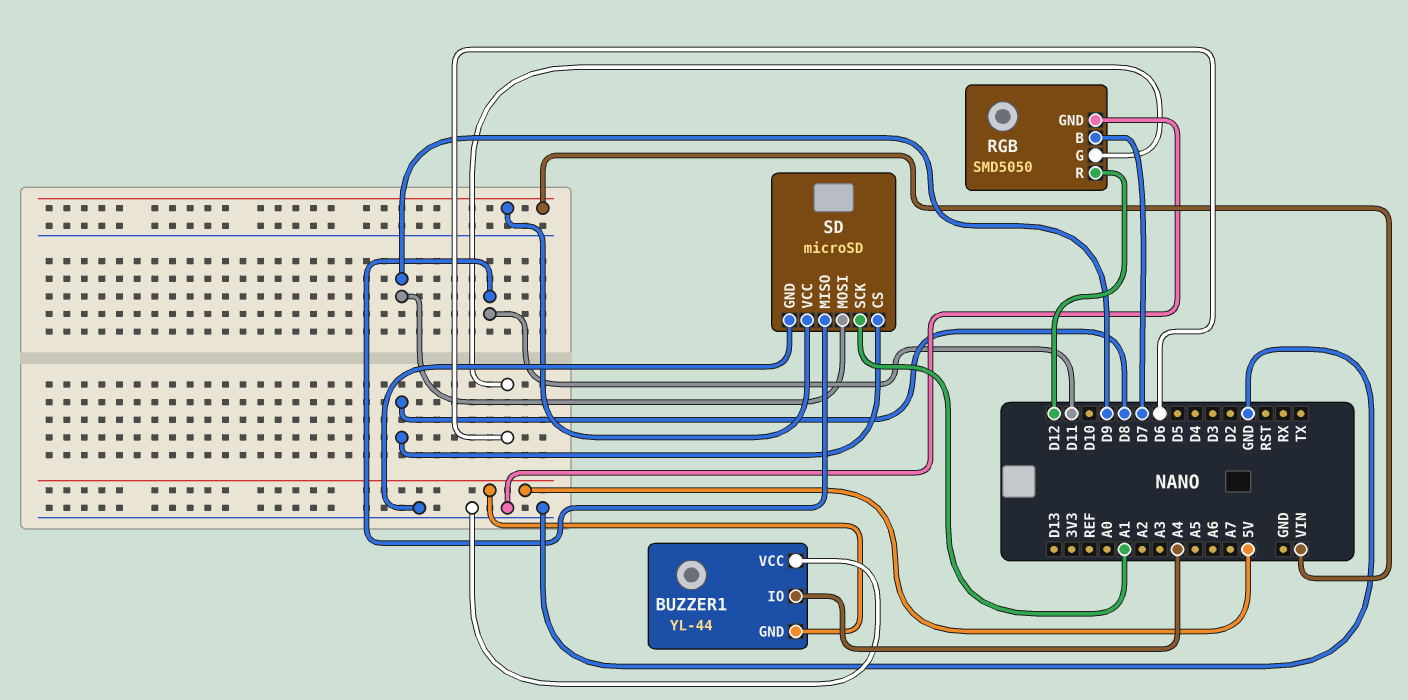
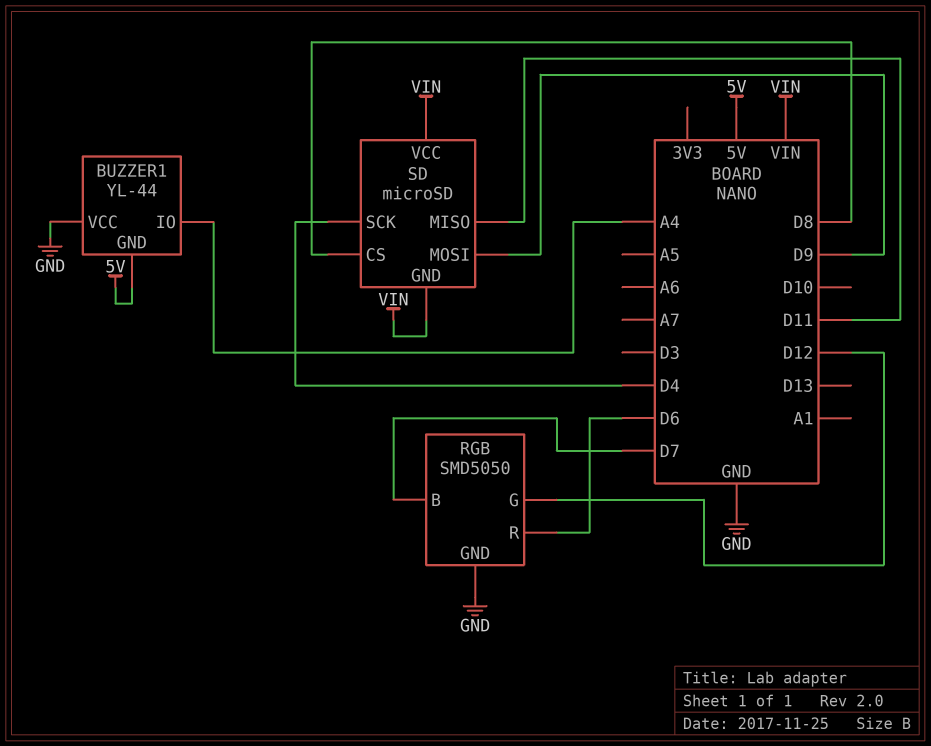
RGB pin G: D6 -> D12
RGB pin R: D12 -> D6
SD pin GND: GND -> VIN
SD pin SCK: A1 -> D4

